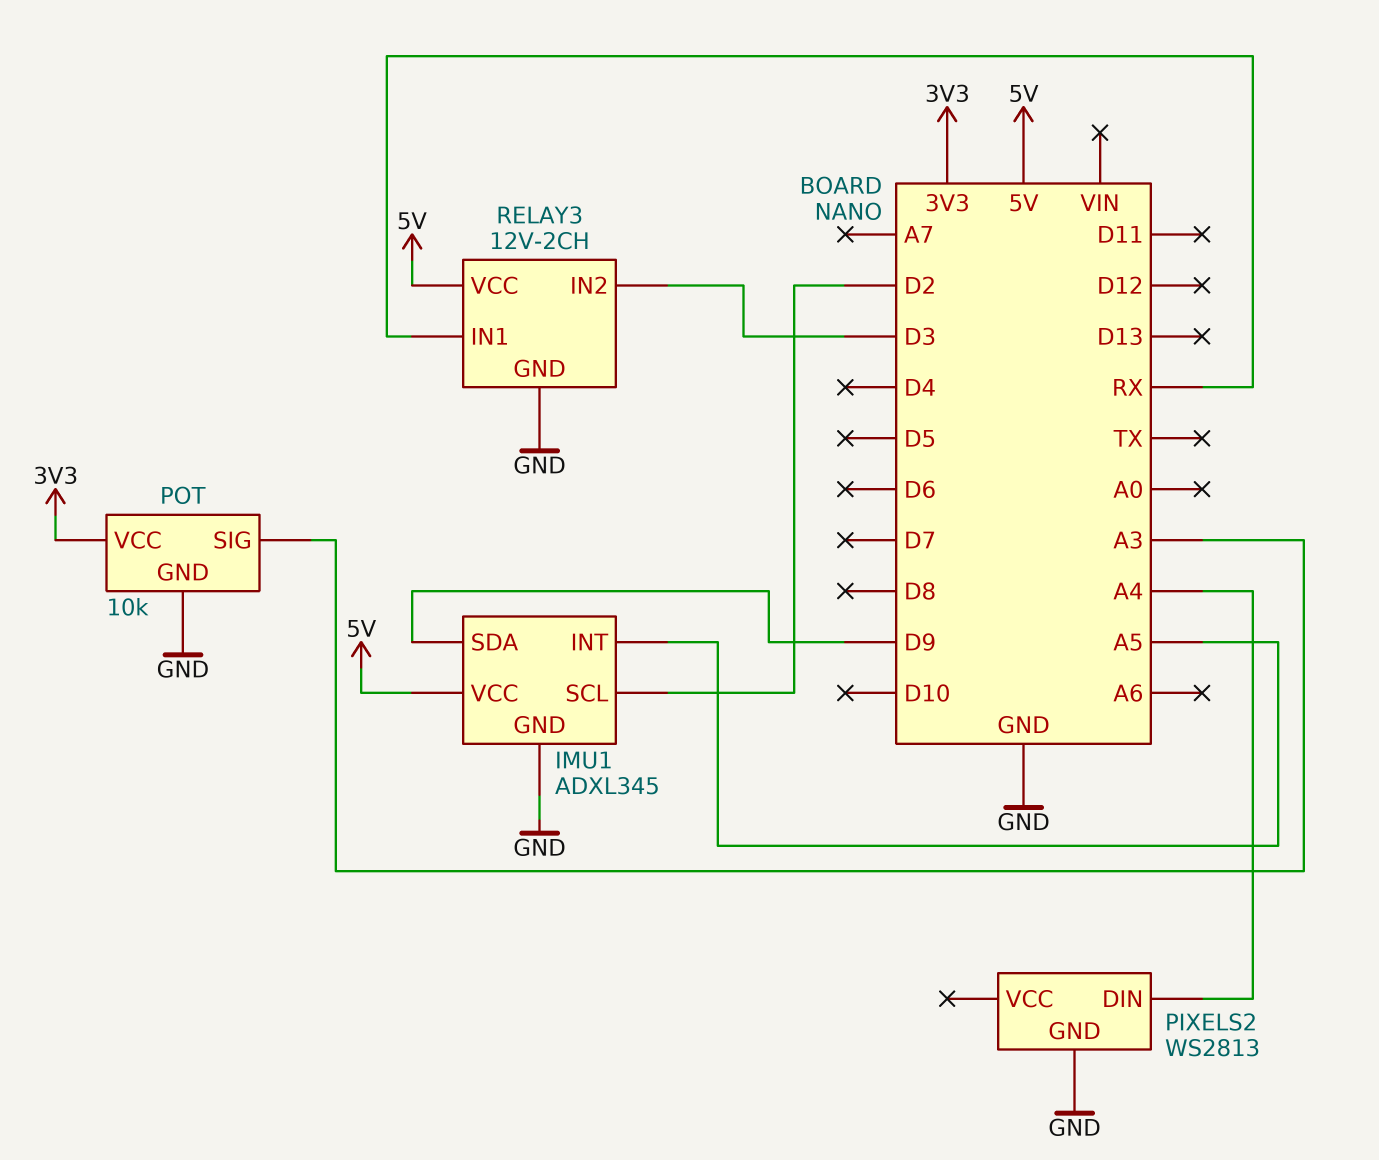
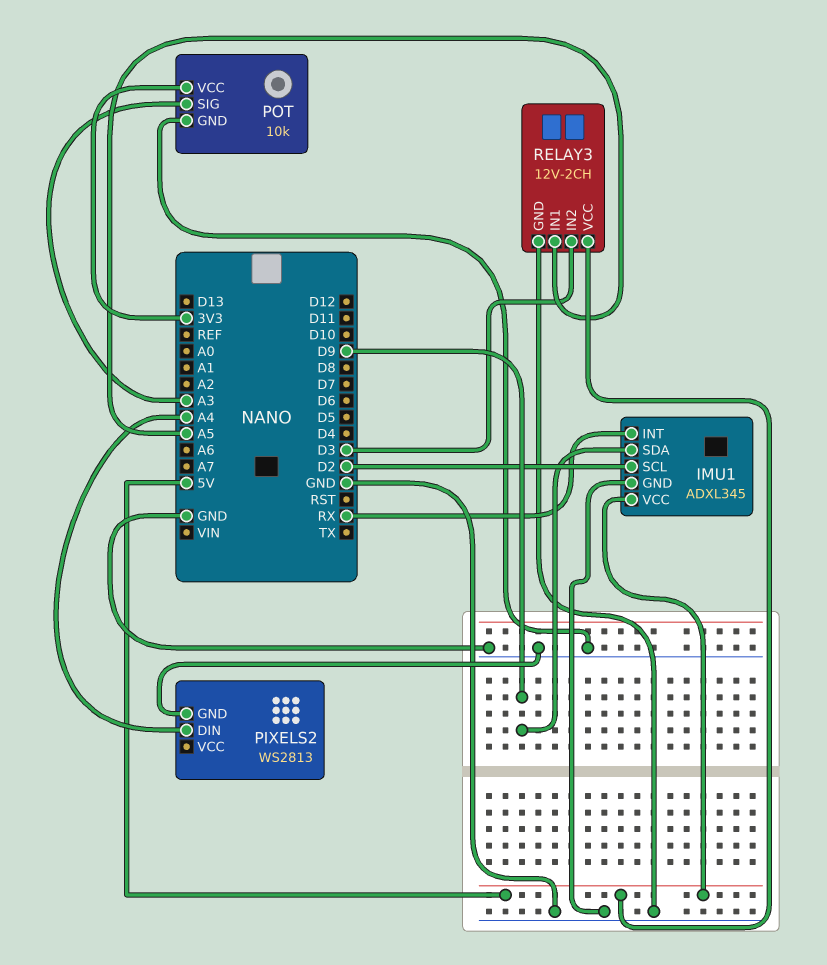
IMU1 pin INT: A5 -> RX
RELAY3 pin IN1: RX -> A5

